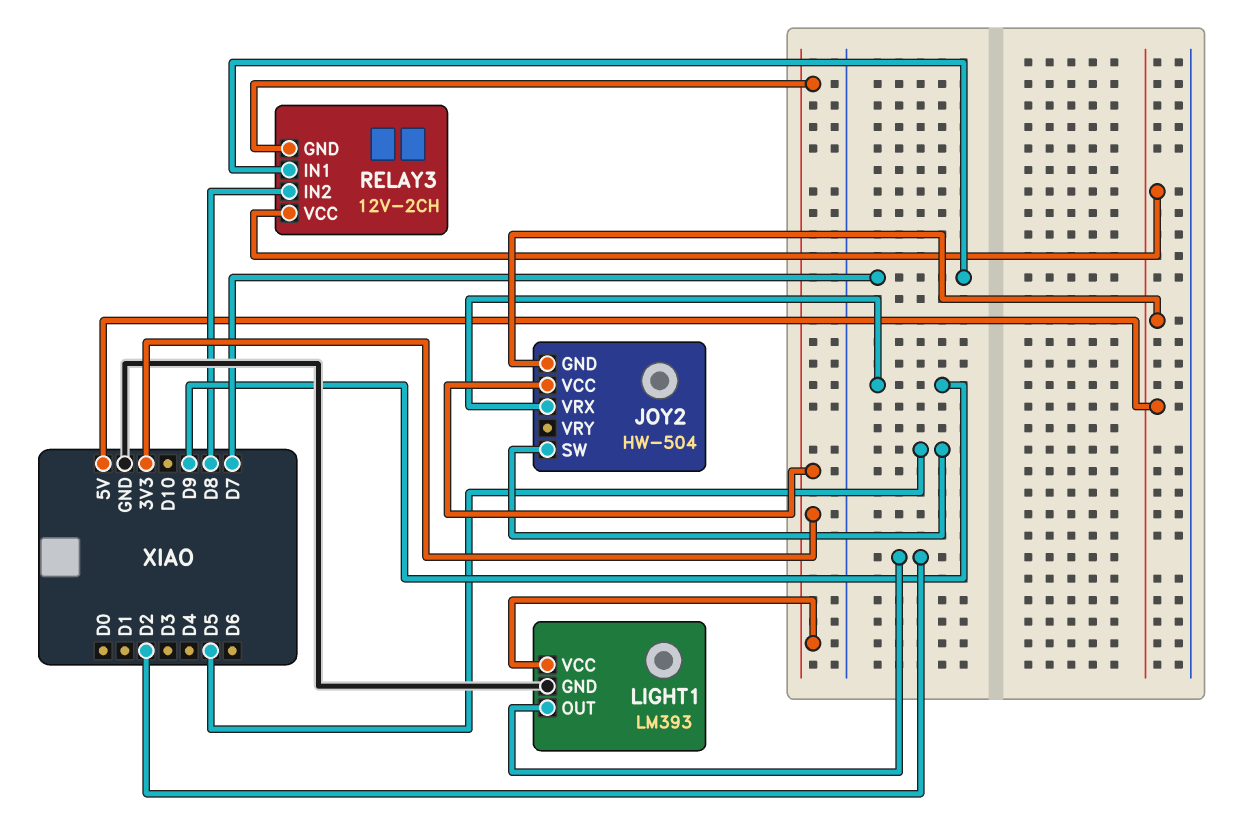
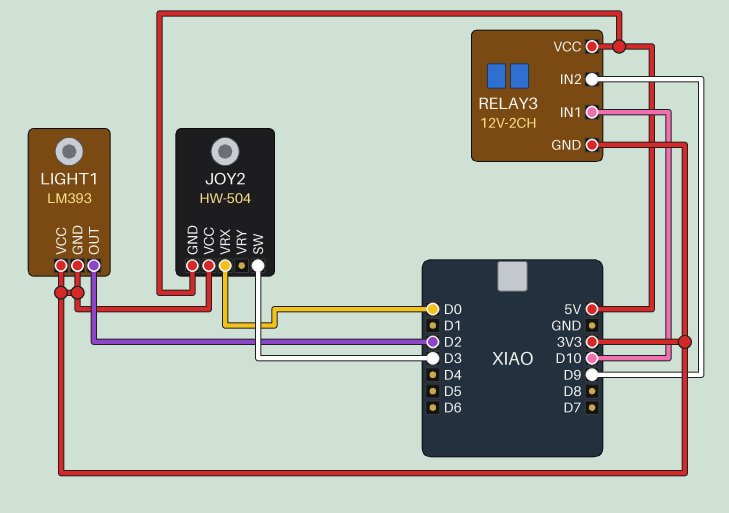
JOY2 pin SW: D5 -> D3
JOY2 pin VRX: D9 -> D0
LIGHT1 pin GND: GND -> 3V3
RELAY3 pin IN1: D7 -> D10
RELAY3 pin IN2: D8 -> D9

